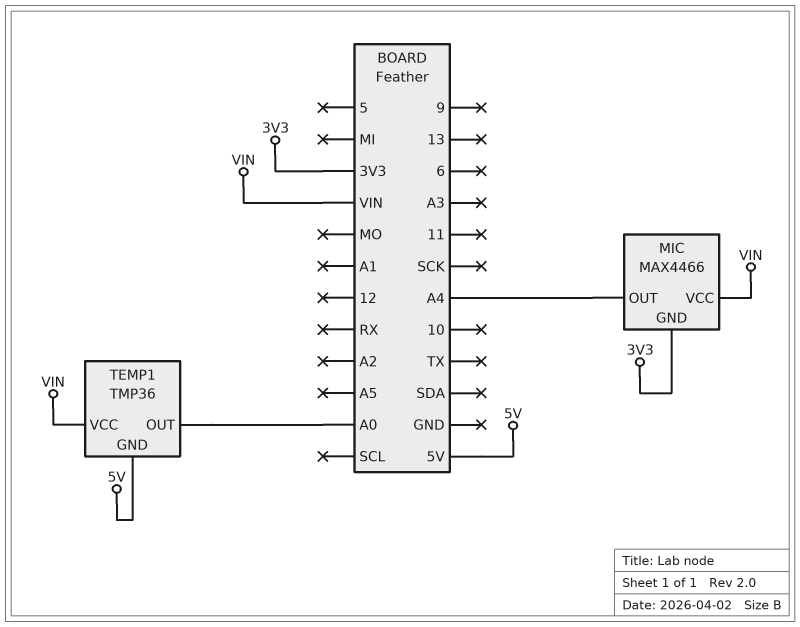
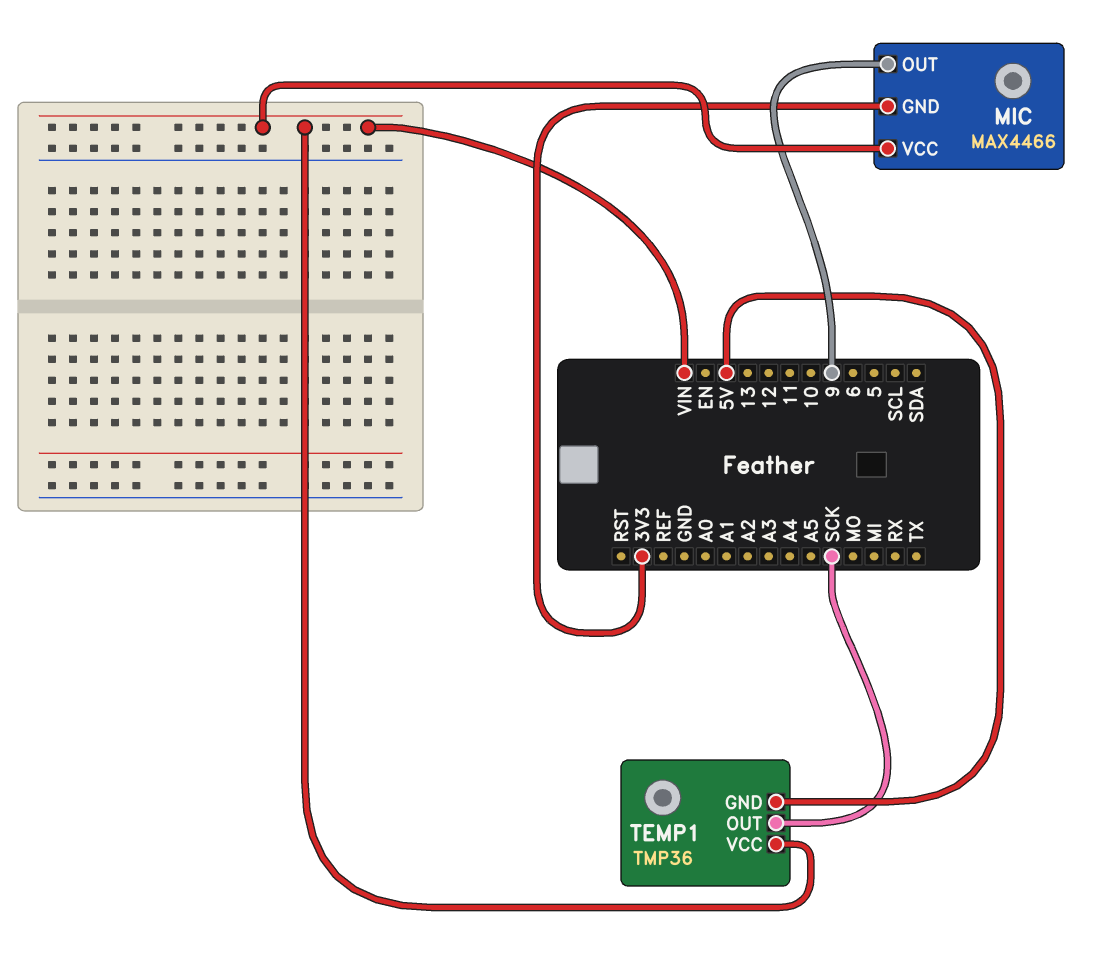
MIC pin OUT: A4 -> 9
TEMP1 pin OUT: A0 -> SCK

